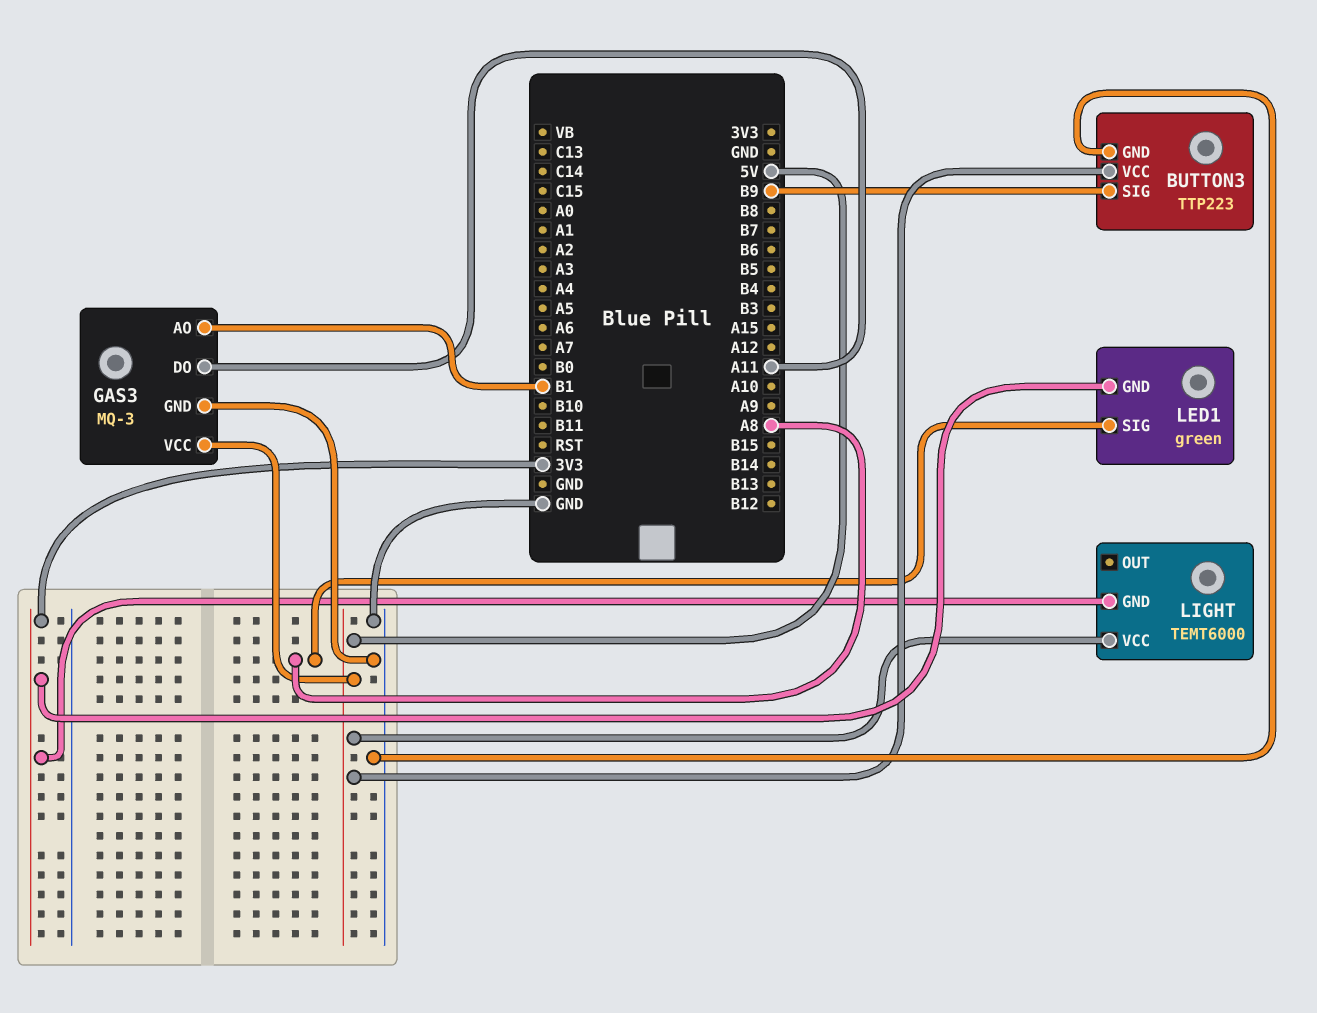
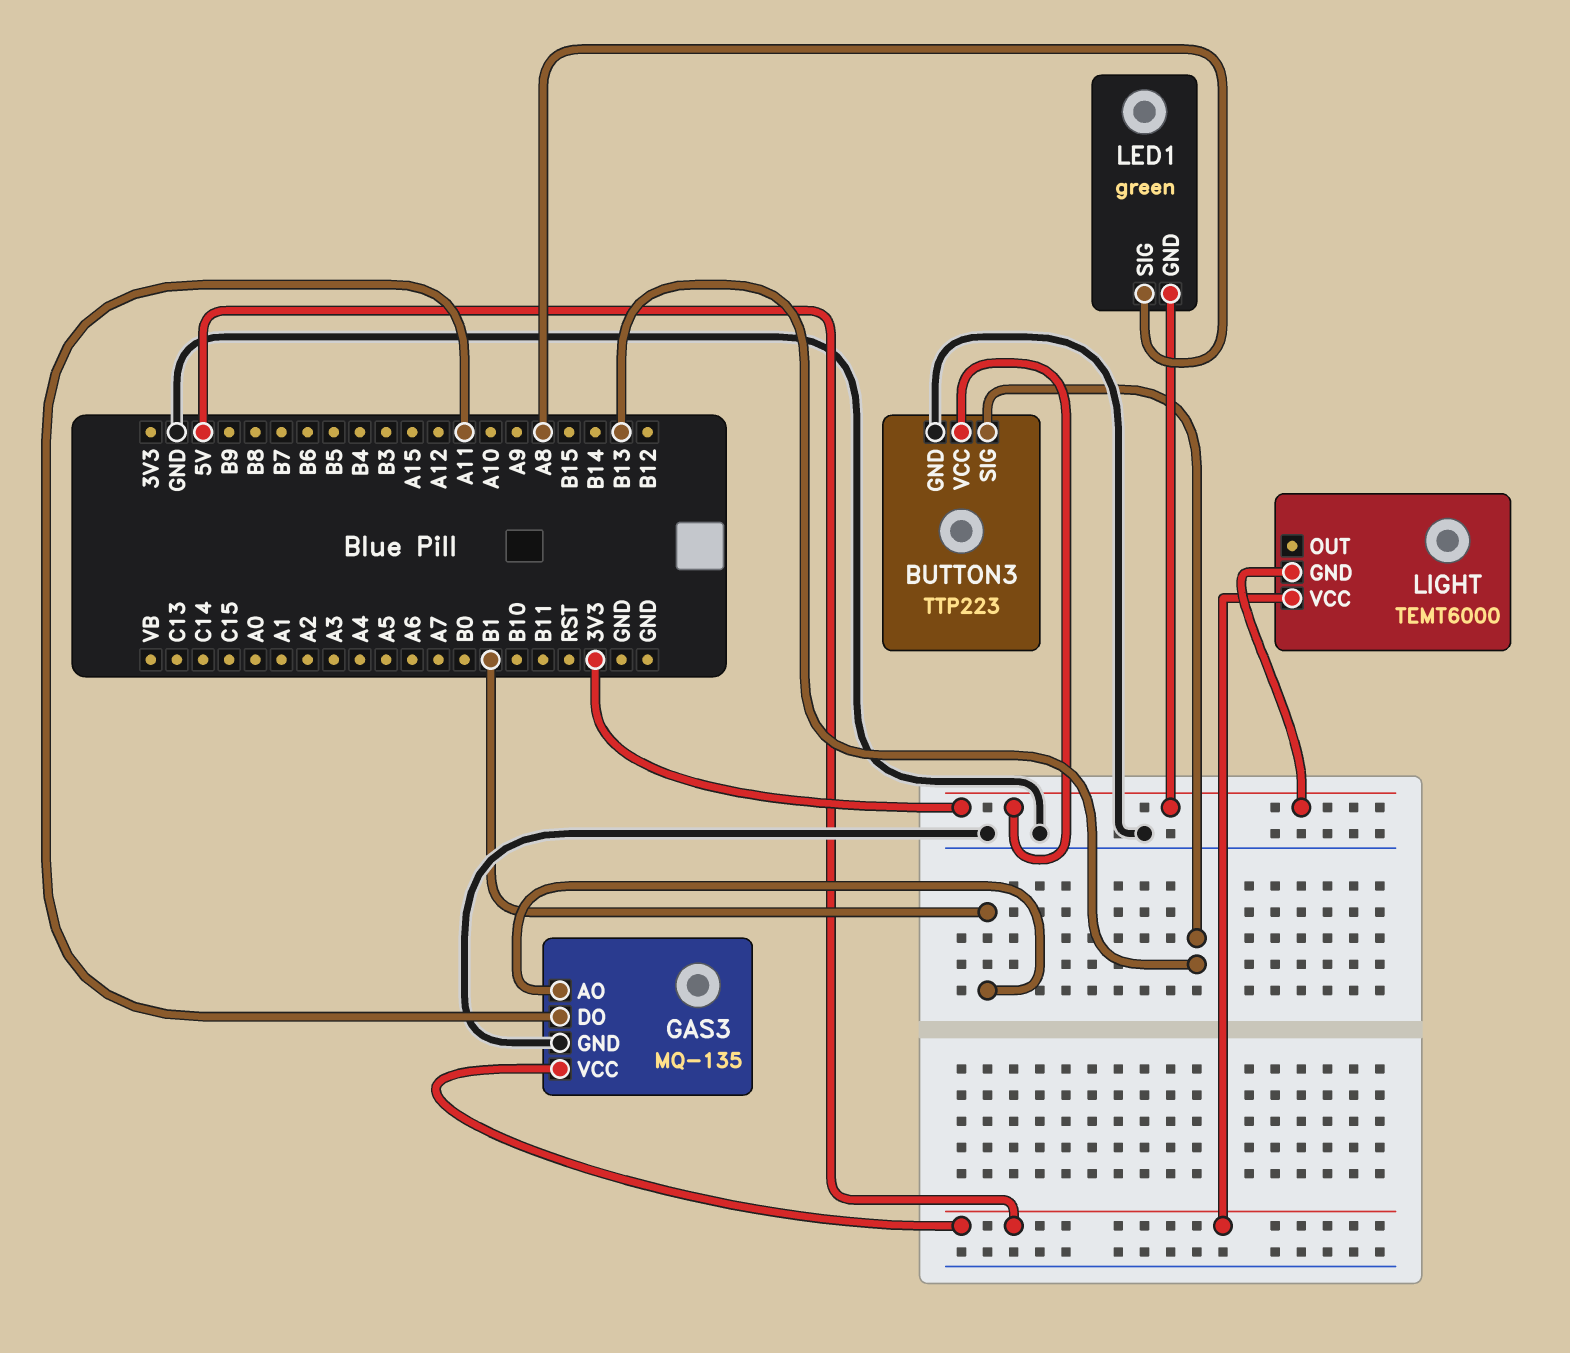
BUTTON3 pin SIG: B9 -> B13
BUTTON3 pin VCC: 5V -> 3V3
GAS3: MQ-3 -> MQ-135

